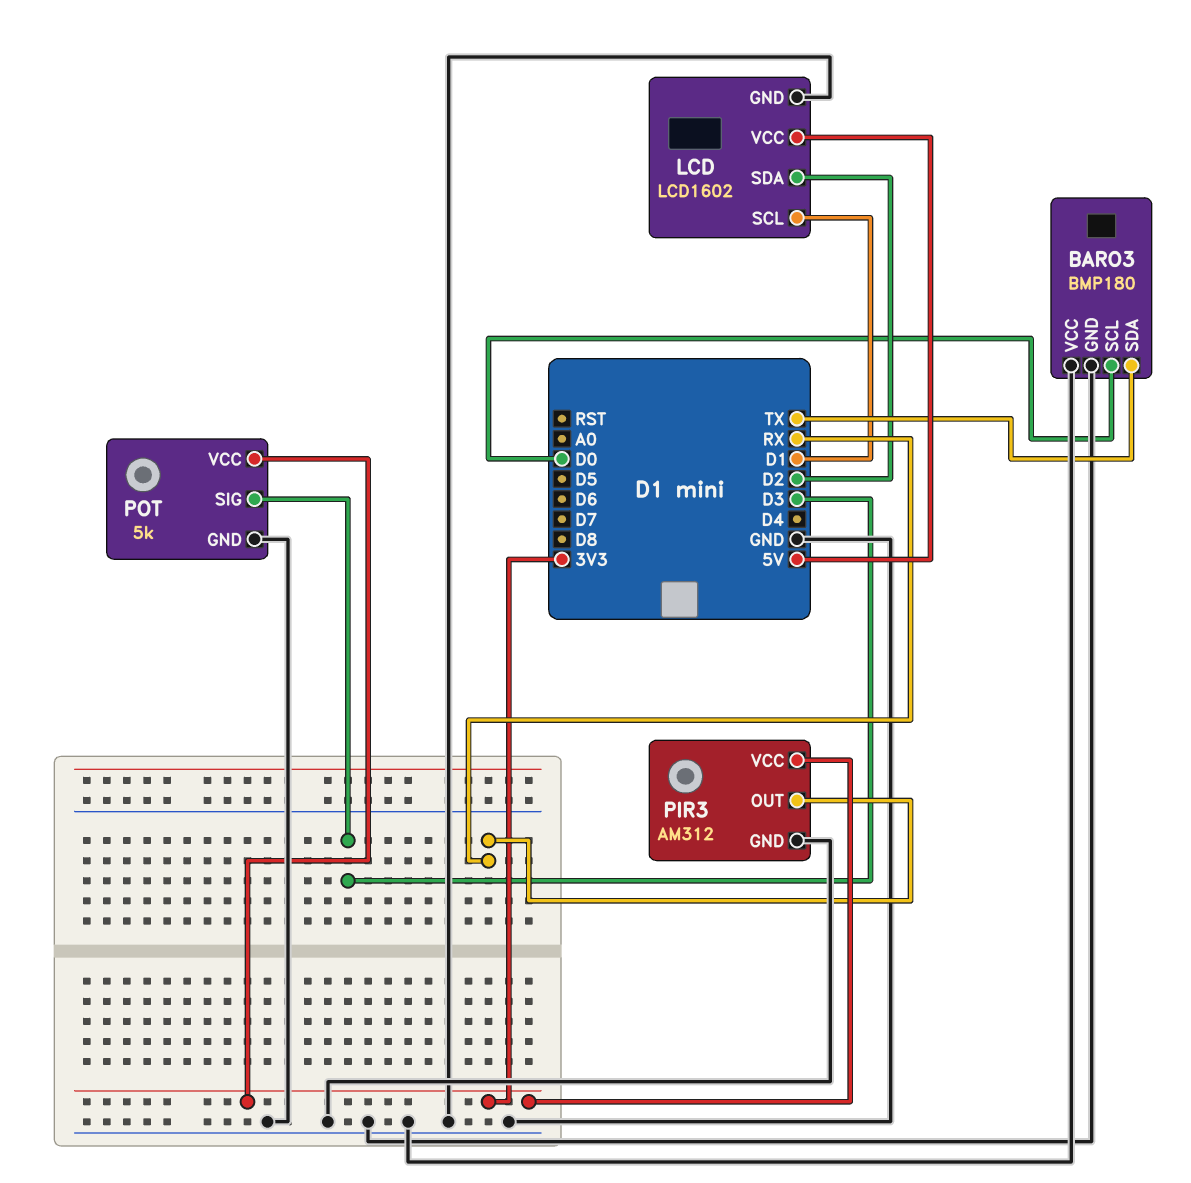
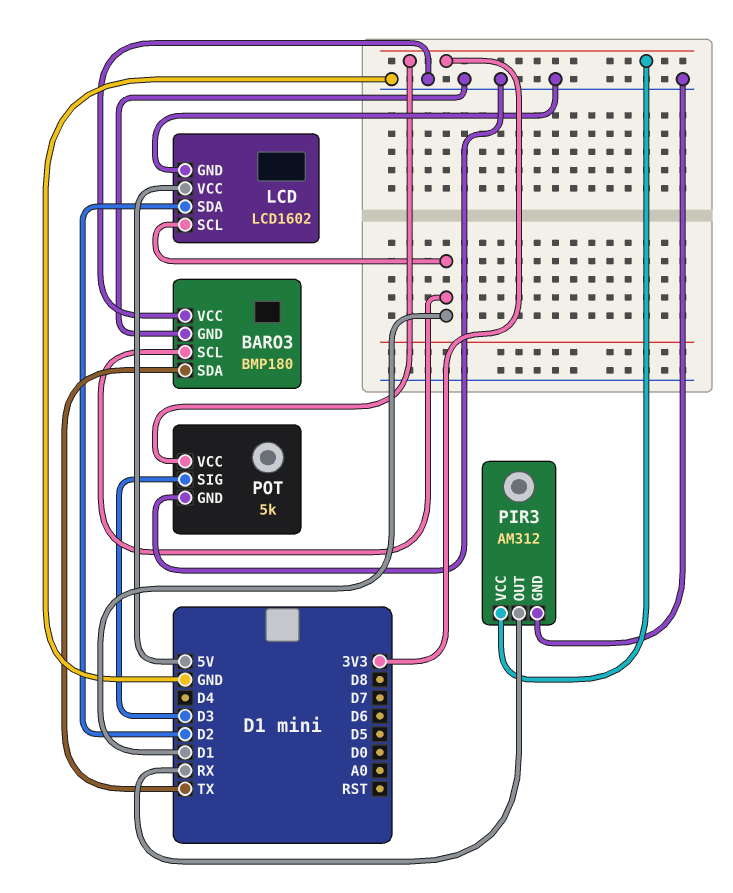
BARO3 pin SCL: D0 -> D1

